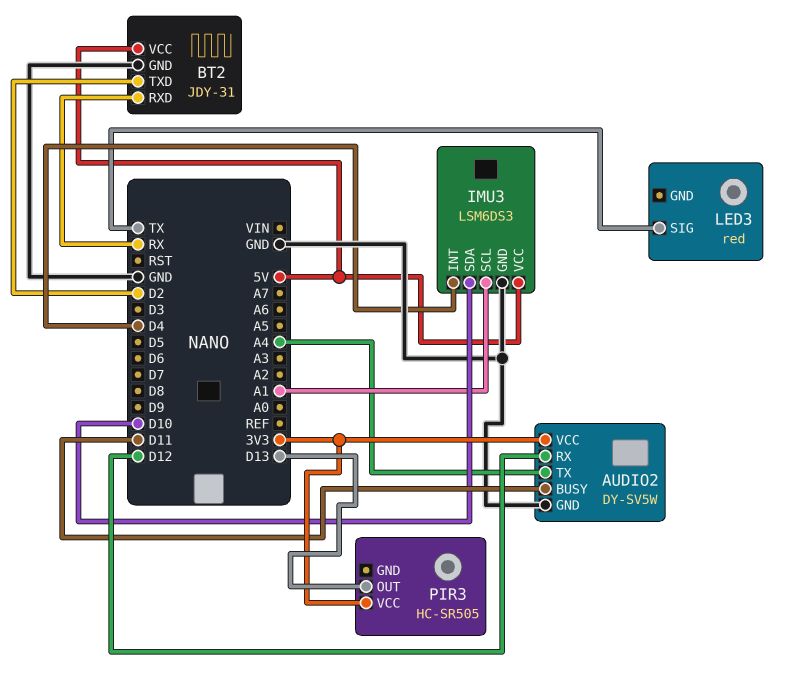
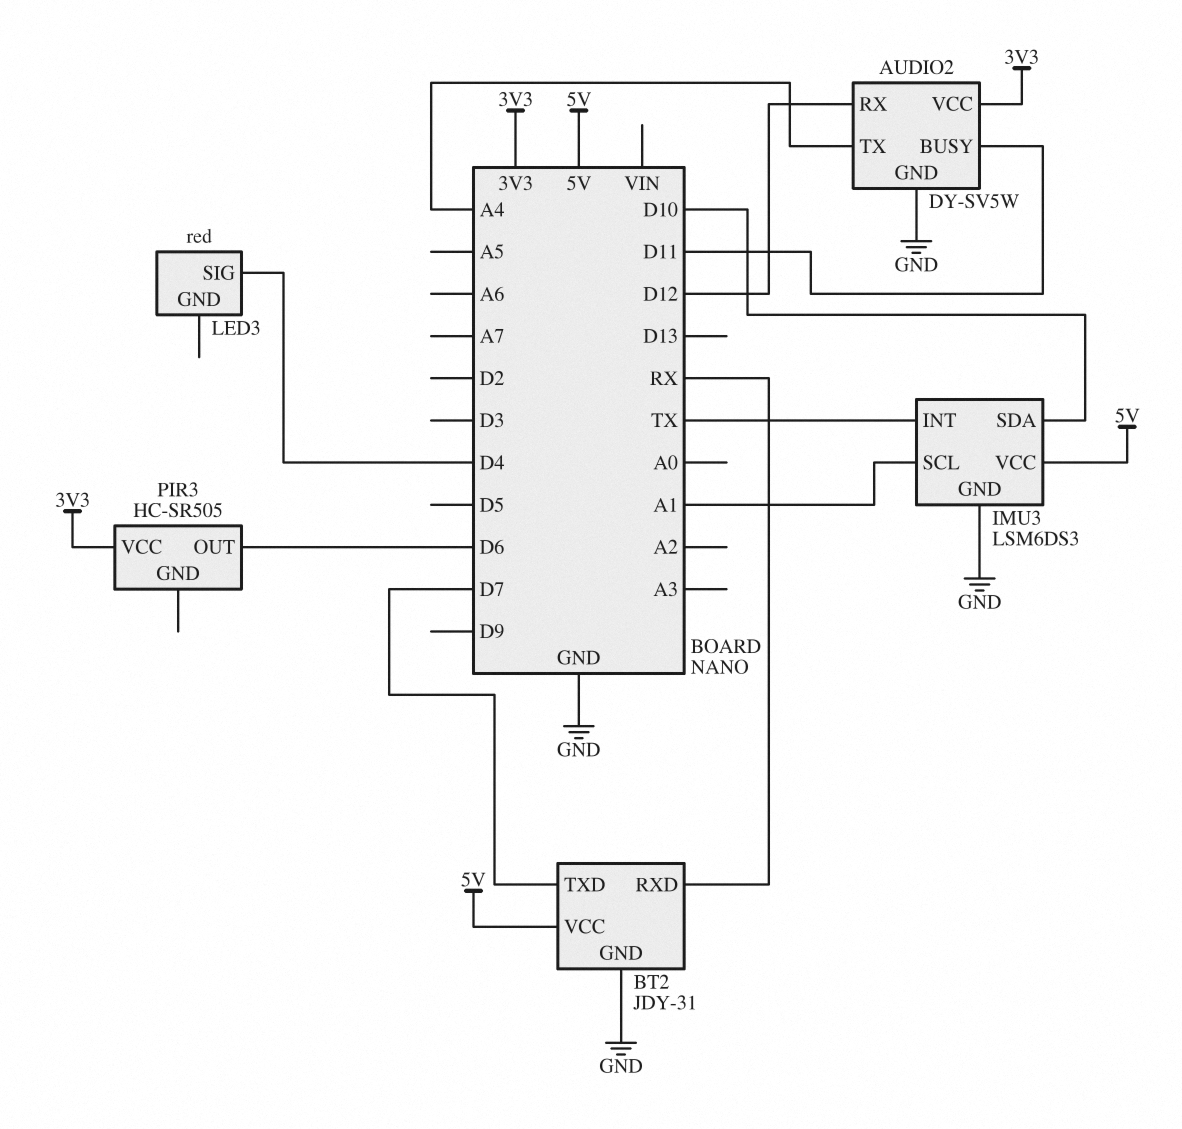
BT2 pin TXD: D2 -> D7
IMU3 pin INT: D4 -> TX
LED3 pin SIG: TX -> D4
PIR3 pin OUT: D13 -> D6

